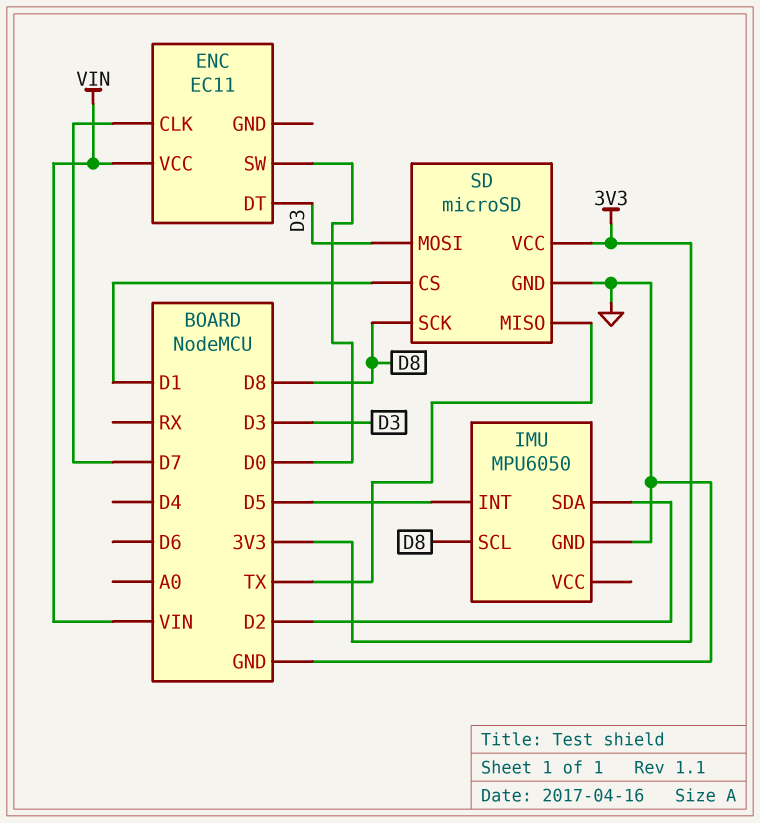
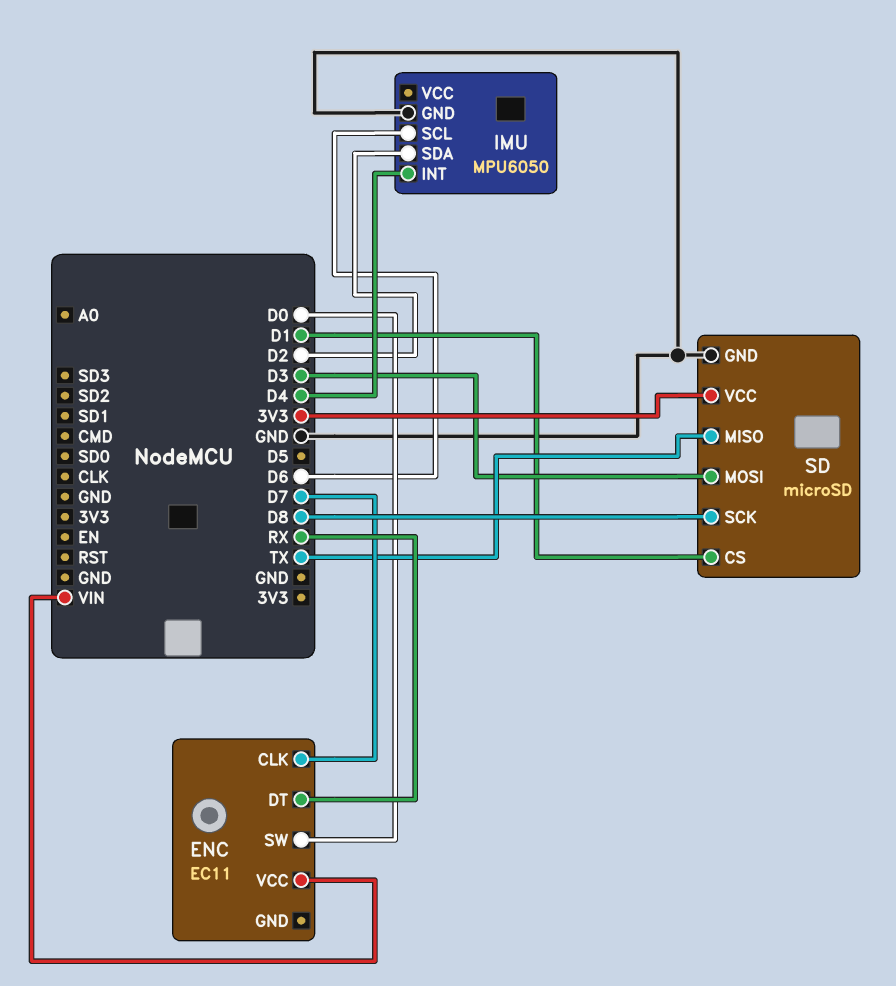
ENC pin DT: D3 -> RX
IMU pin INT: D5 -> D4
IMU pin SCL: D8 -> D6

